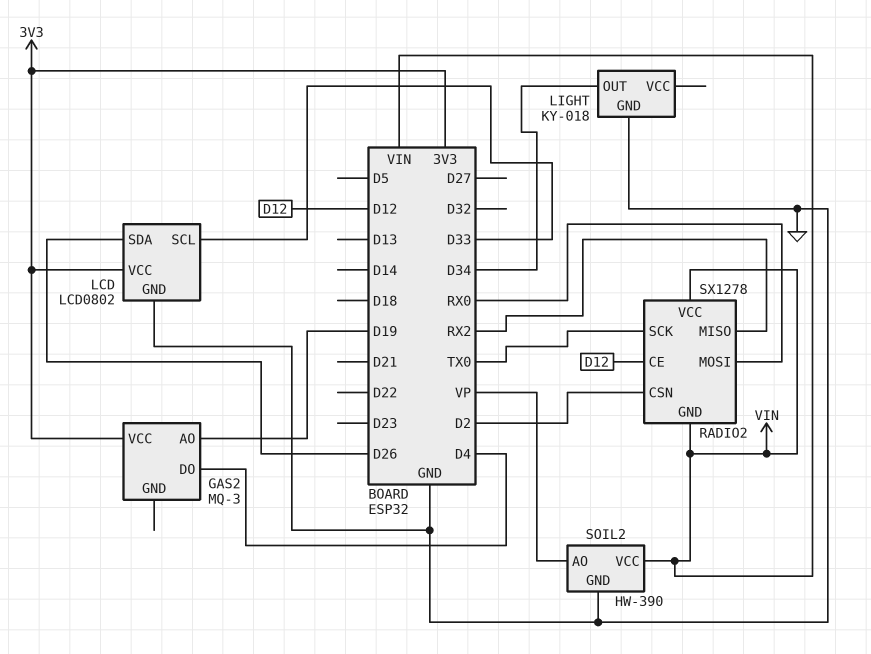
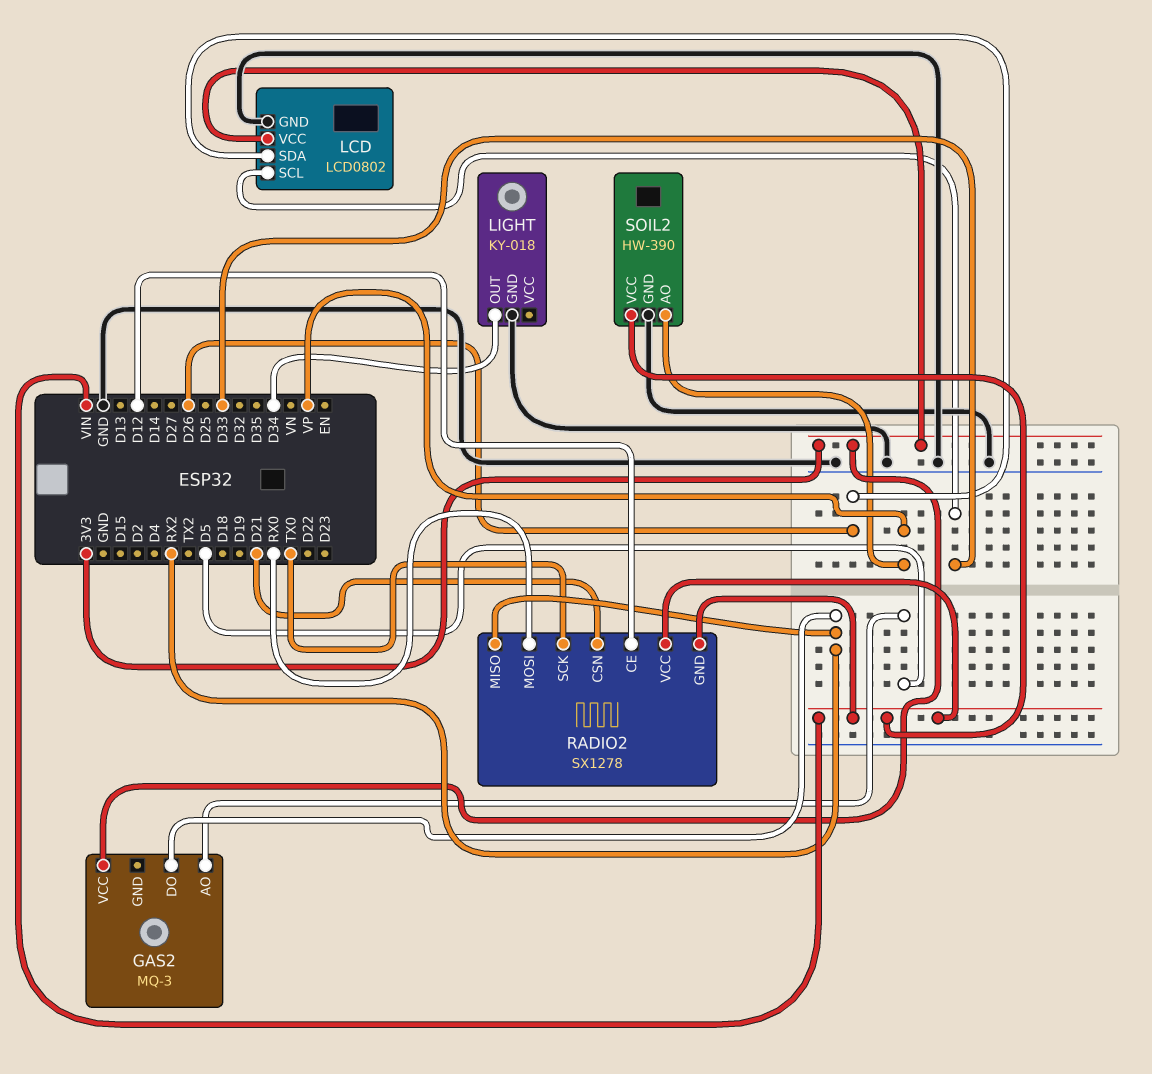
GAS2 pin AO: D19 -> D5
GAS2 pin DO: D4 -> RX2
RADIO2 pin CSN: D2 -> D21

